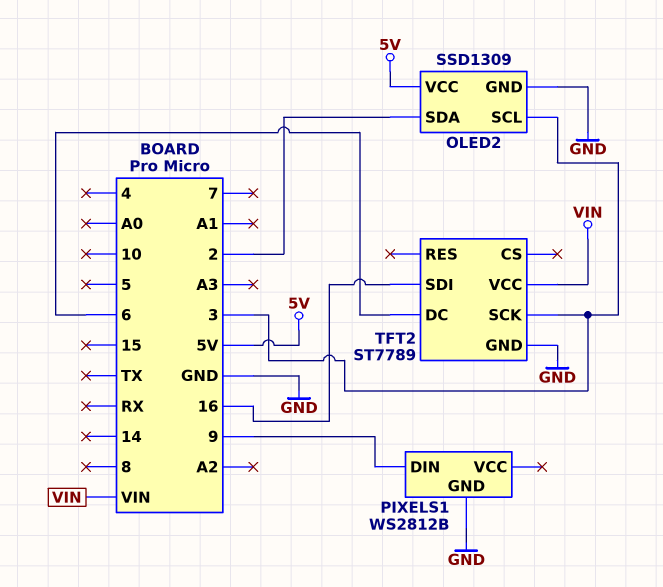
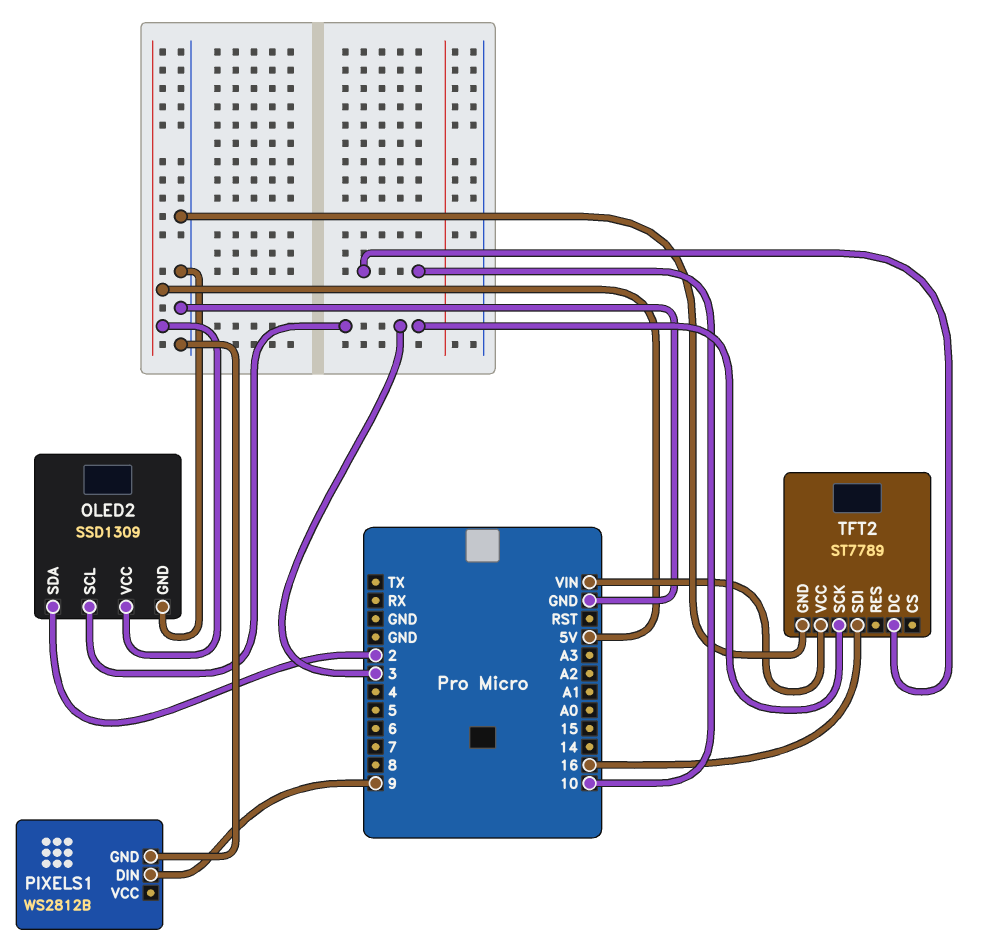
TFT2 pin DC: 6 -> 10

